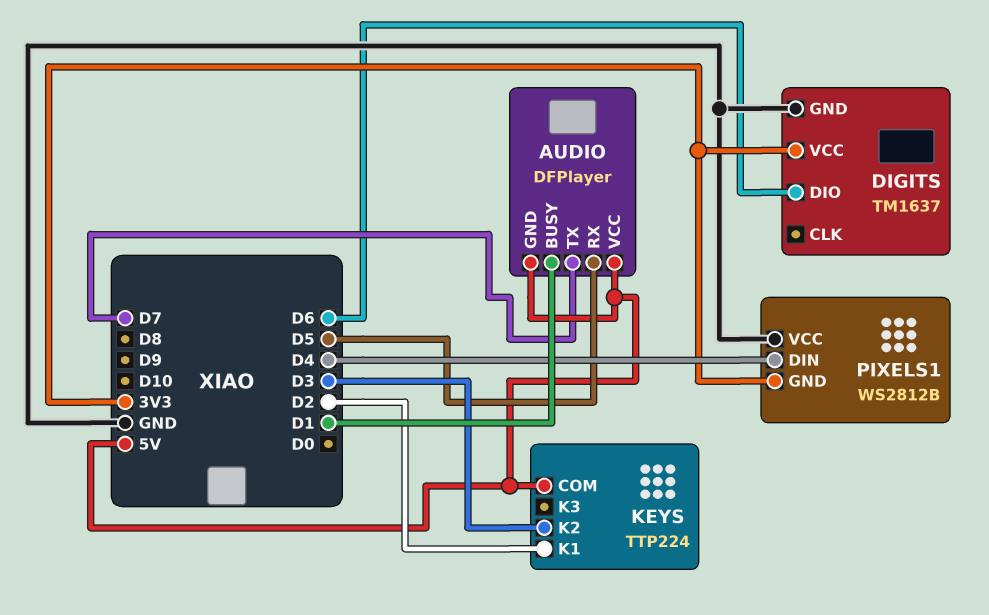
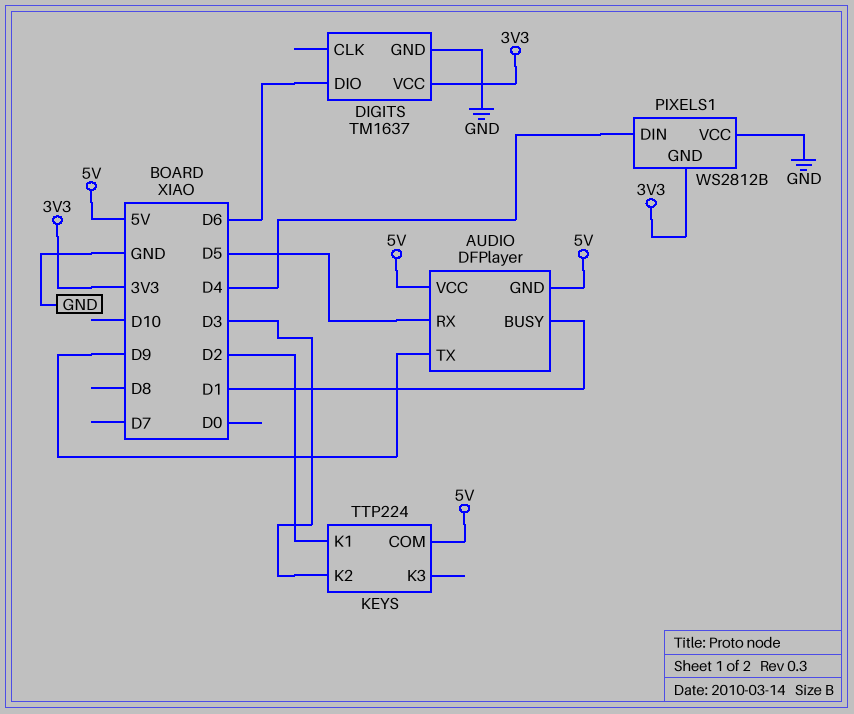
AUDIO pin TX: D7 -> D9

